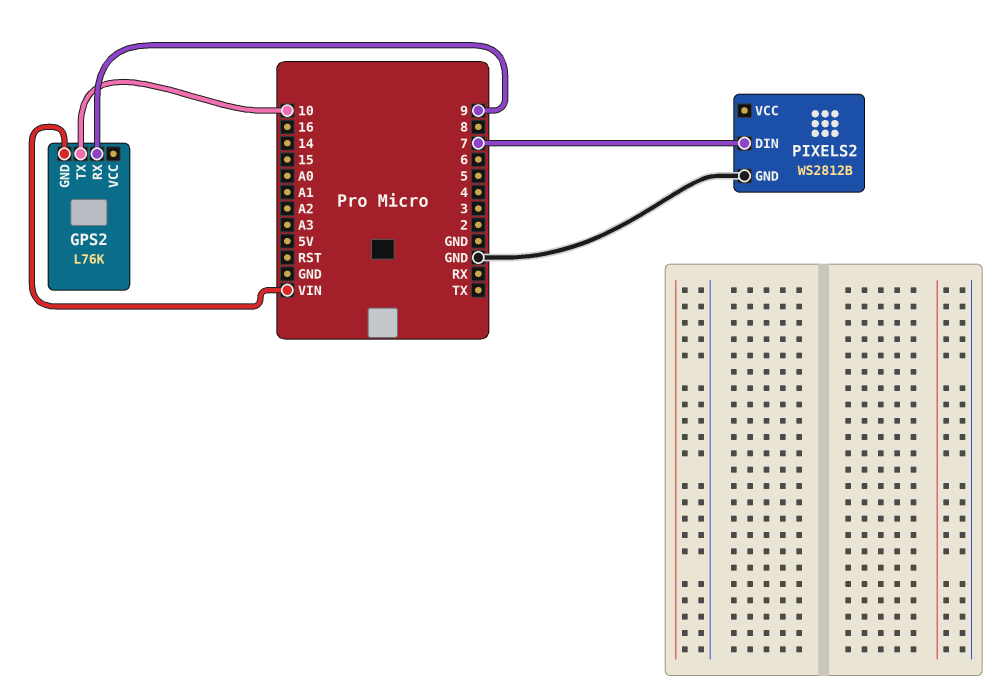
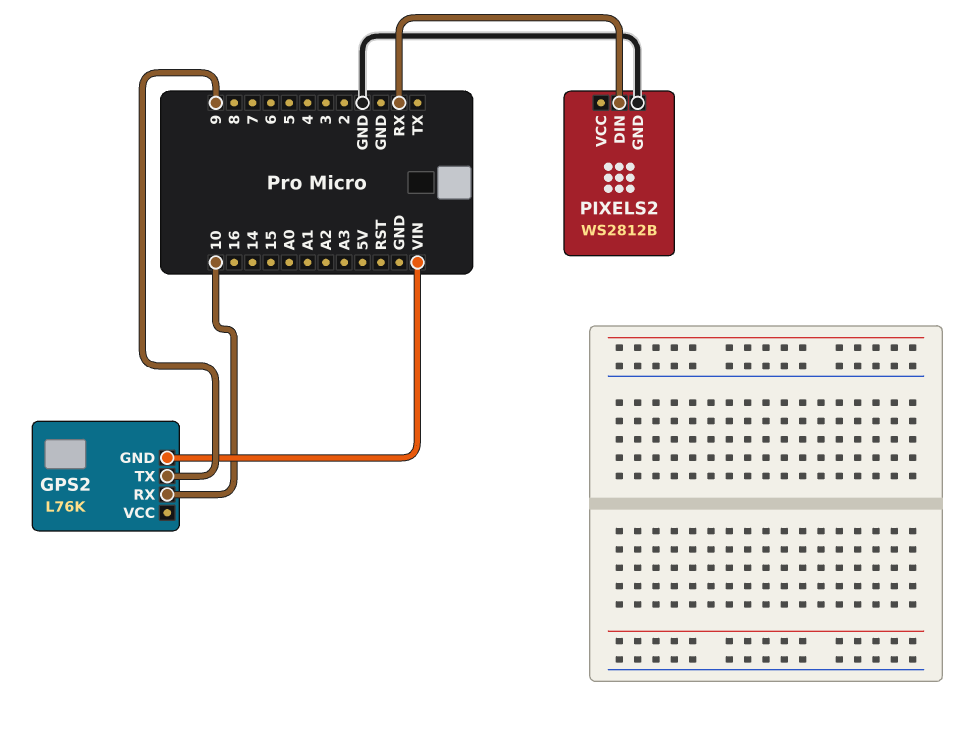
GPS2 pin RX: 9 -> 10
GPS2 pin TX: 10 -> 9
PIXELS2 pin DIN: 7 -> RX

